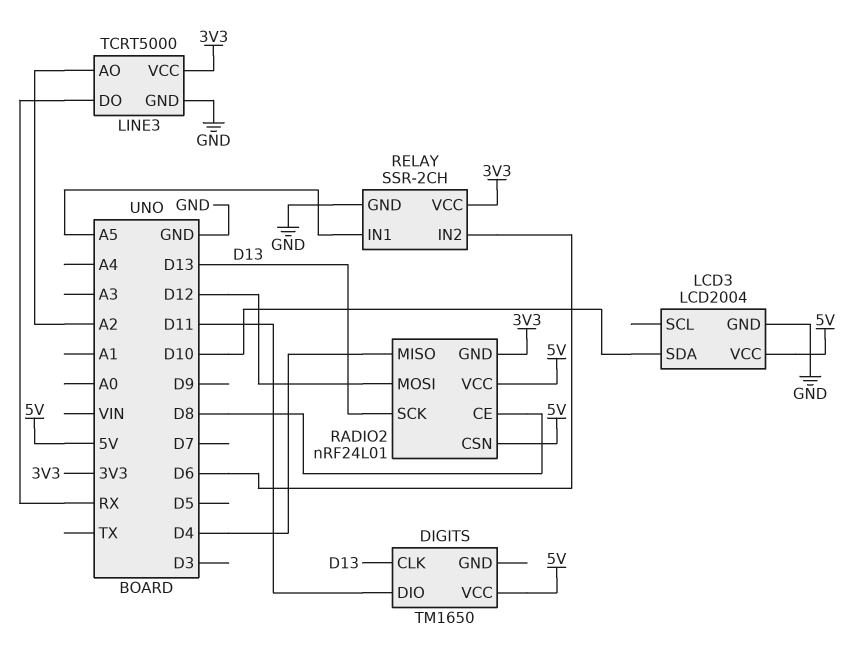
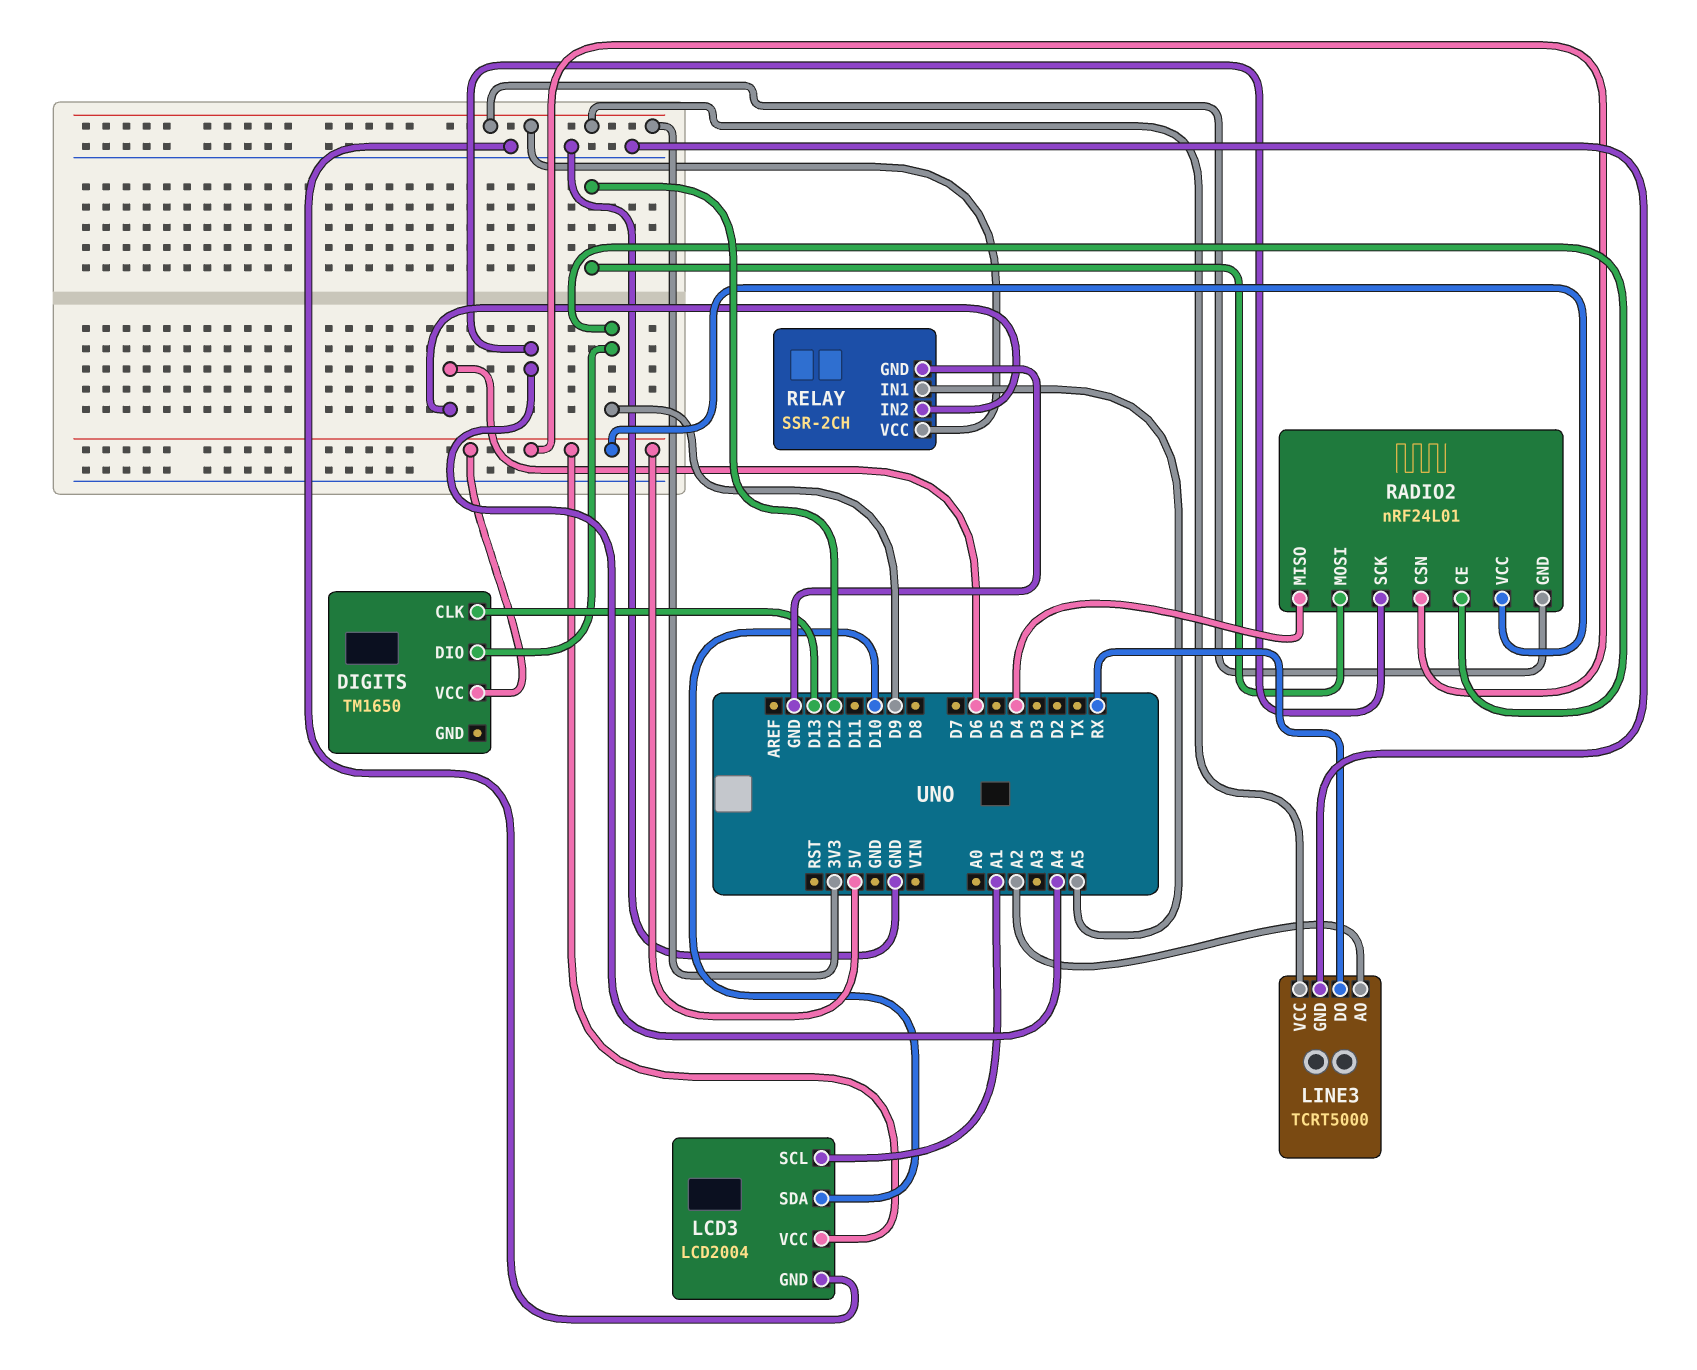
DIGITS pin DIO: D11 -> D9
LCD3 pin SCL: none -> A1
RADIO2 pin CE: D8 -> D9
RADIO2 pin SCK: D13 -> A4

